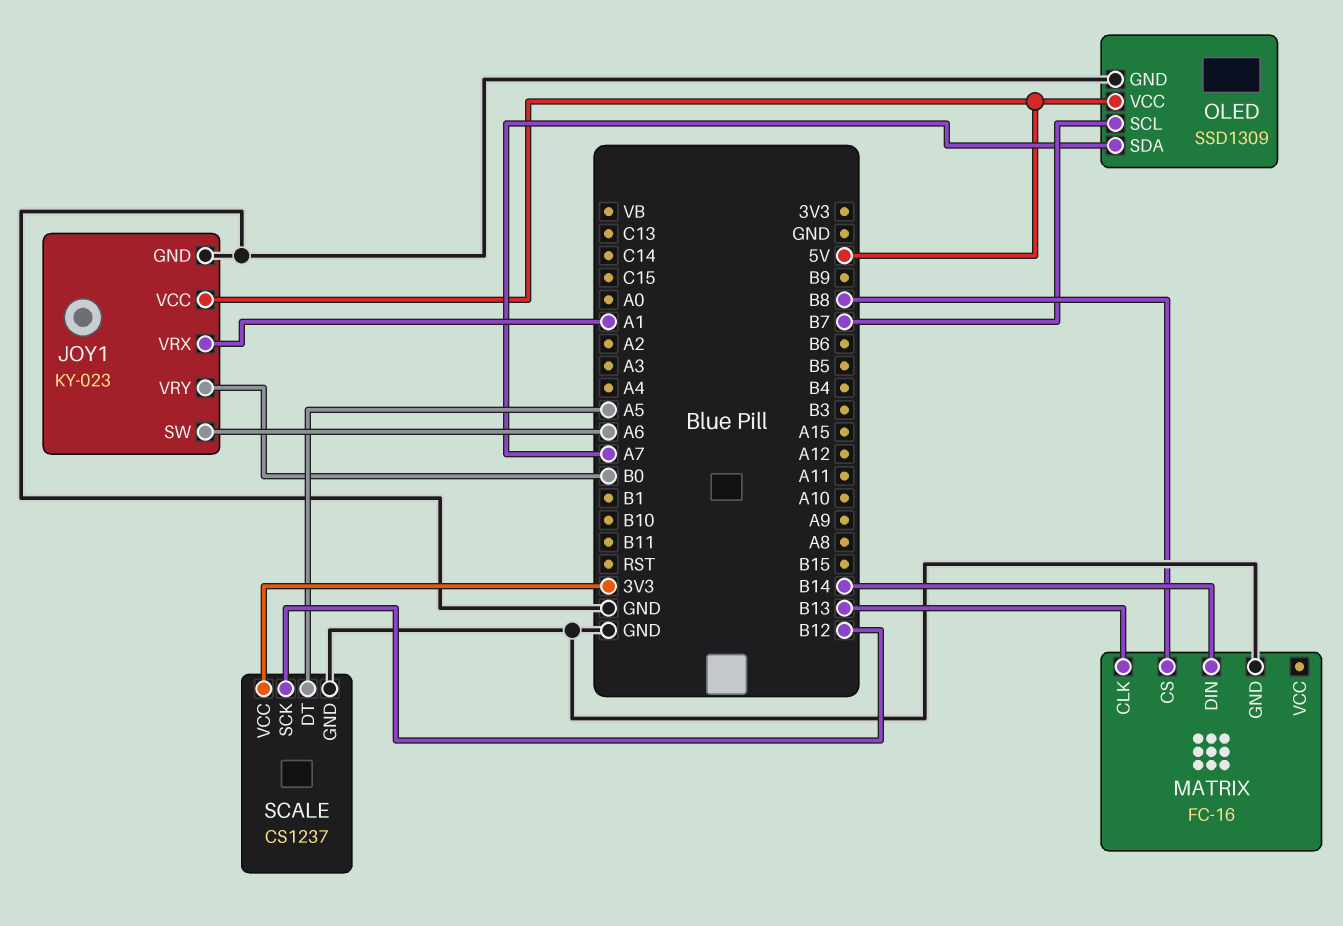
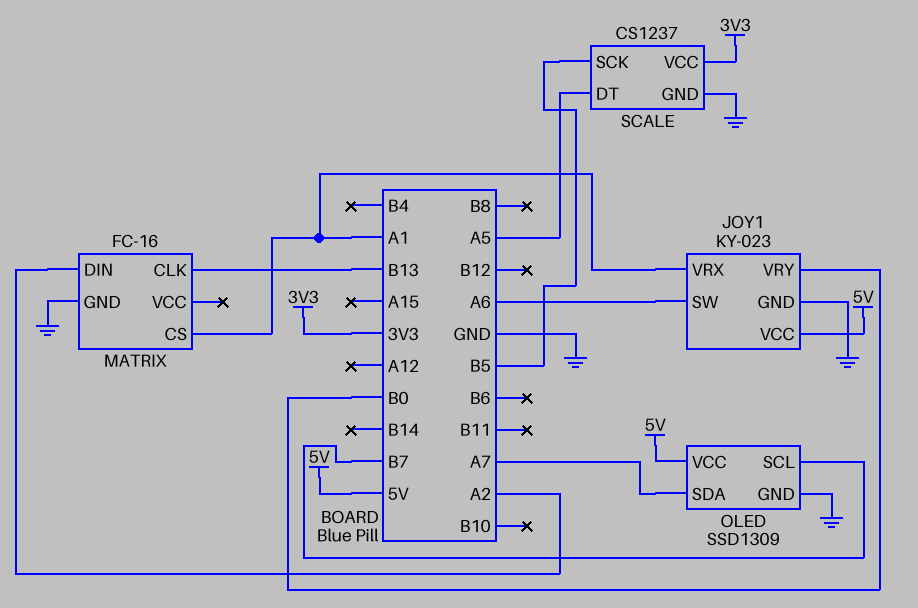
MATRIX pin CS: B8 -> A1
MATRIX pin DIN: B14 -> A2
SCALE pin SCK: B12 -> B5

